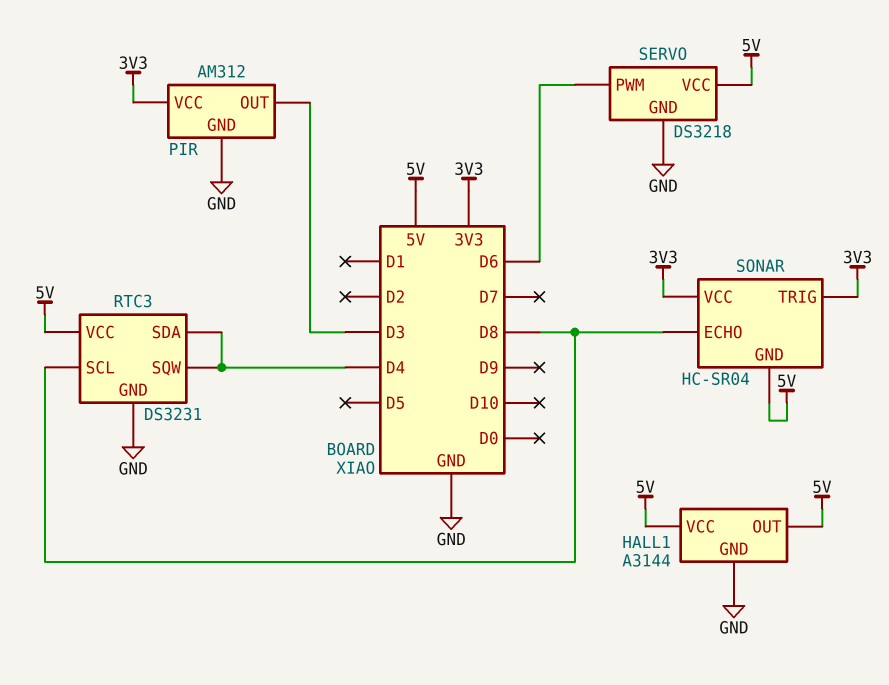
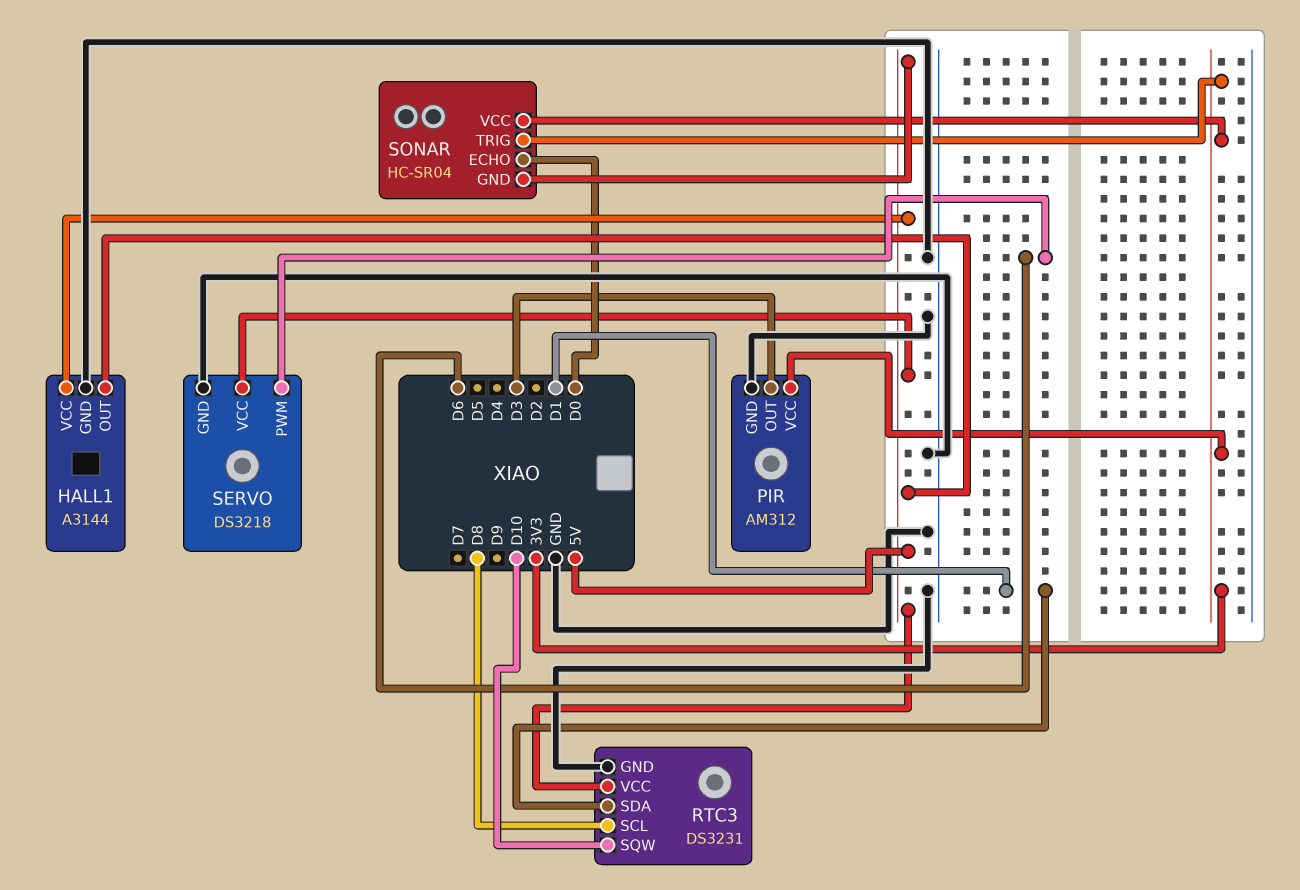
RTC3 pin SDA: D4 -> D1
RTC3 pin SQW: D4 -> D10
SONAR pin ECHO: D8 -> D0

